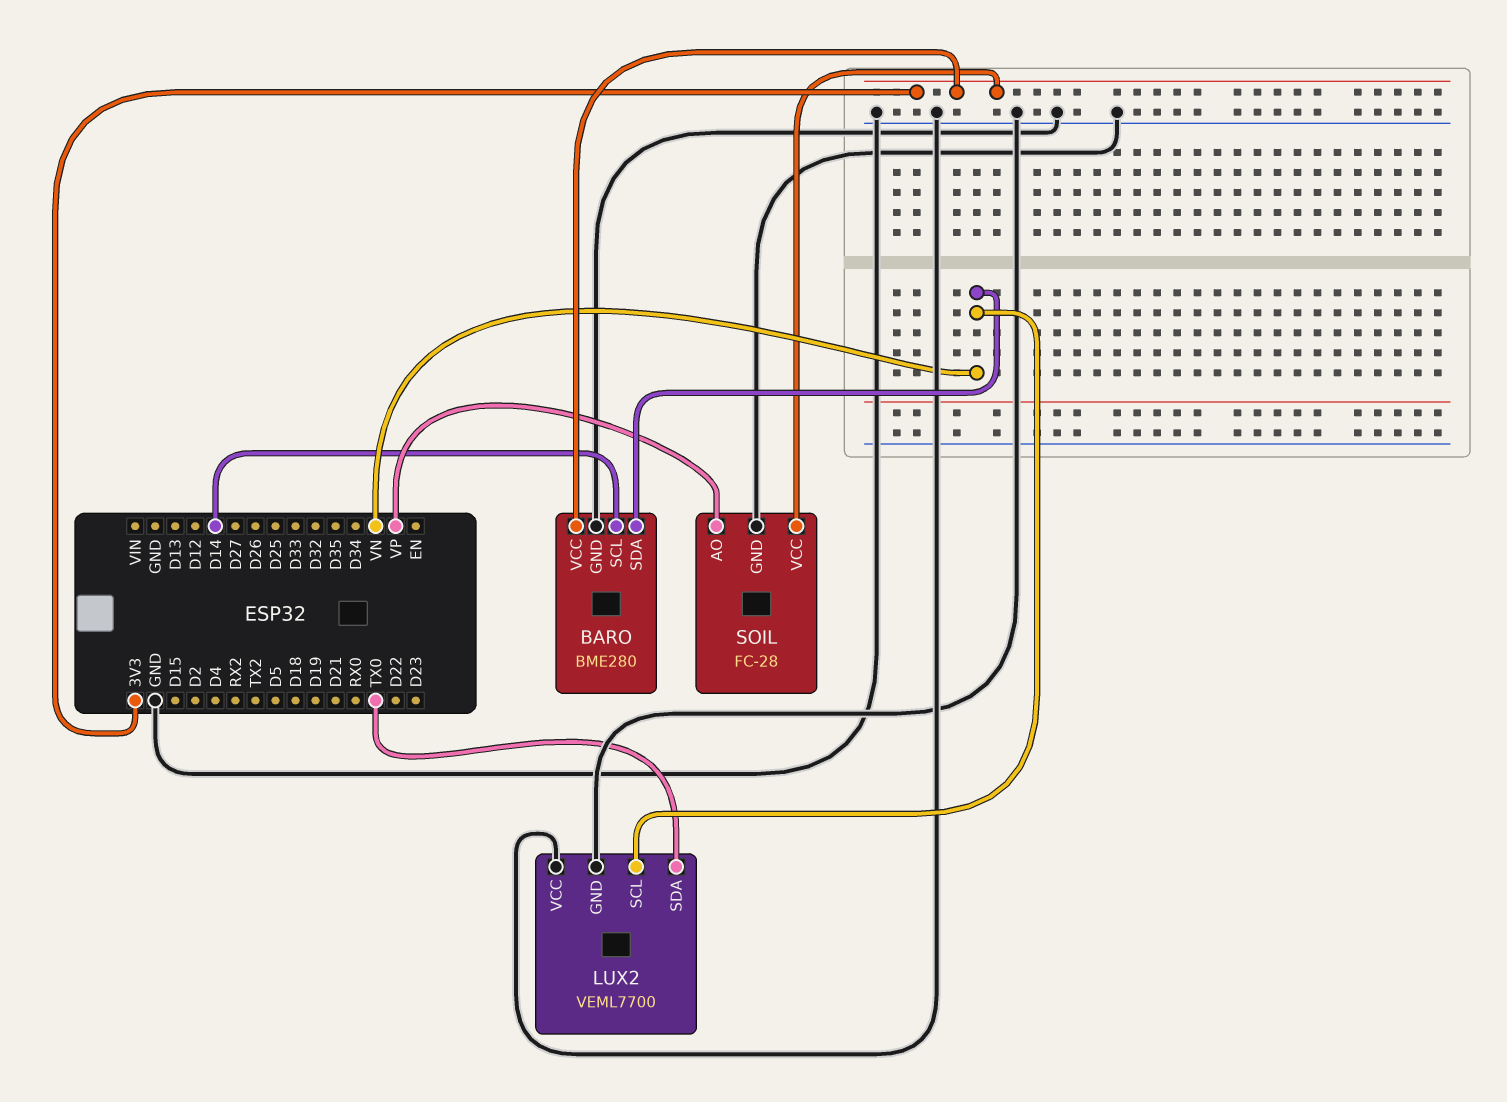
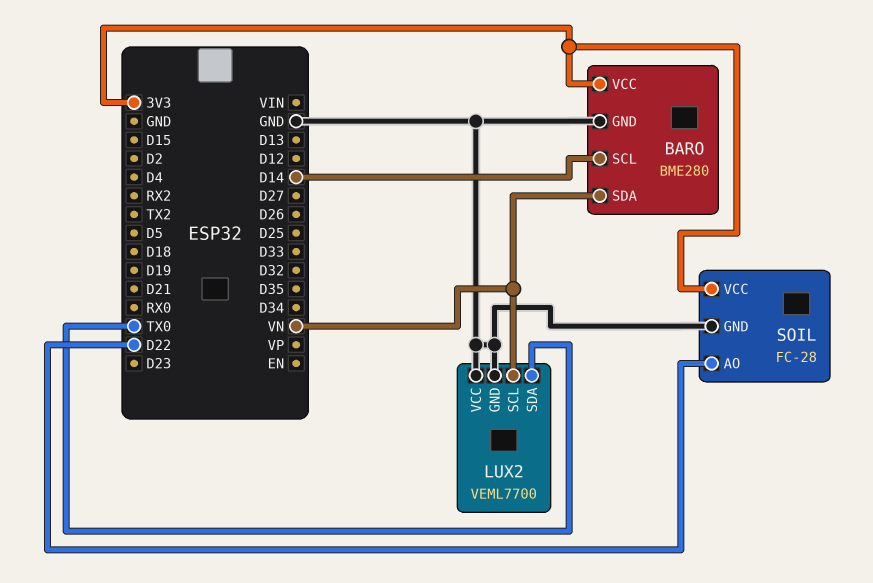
SOIL pin AO: VP -> D22

